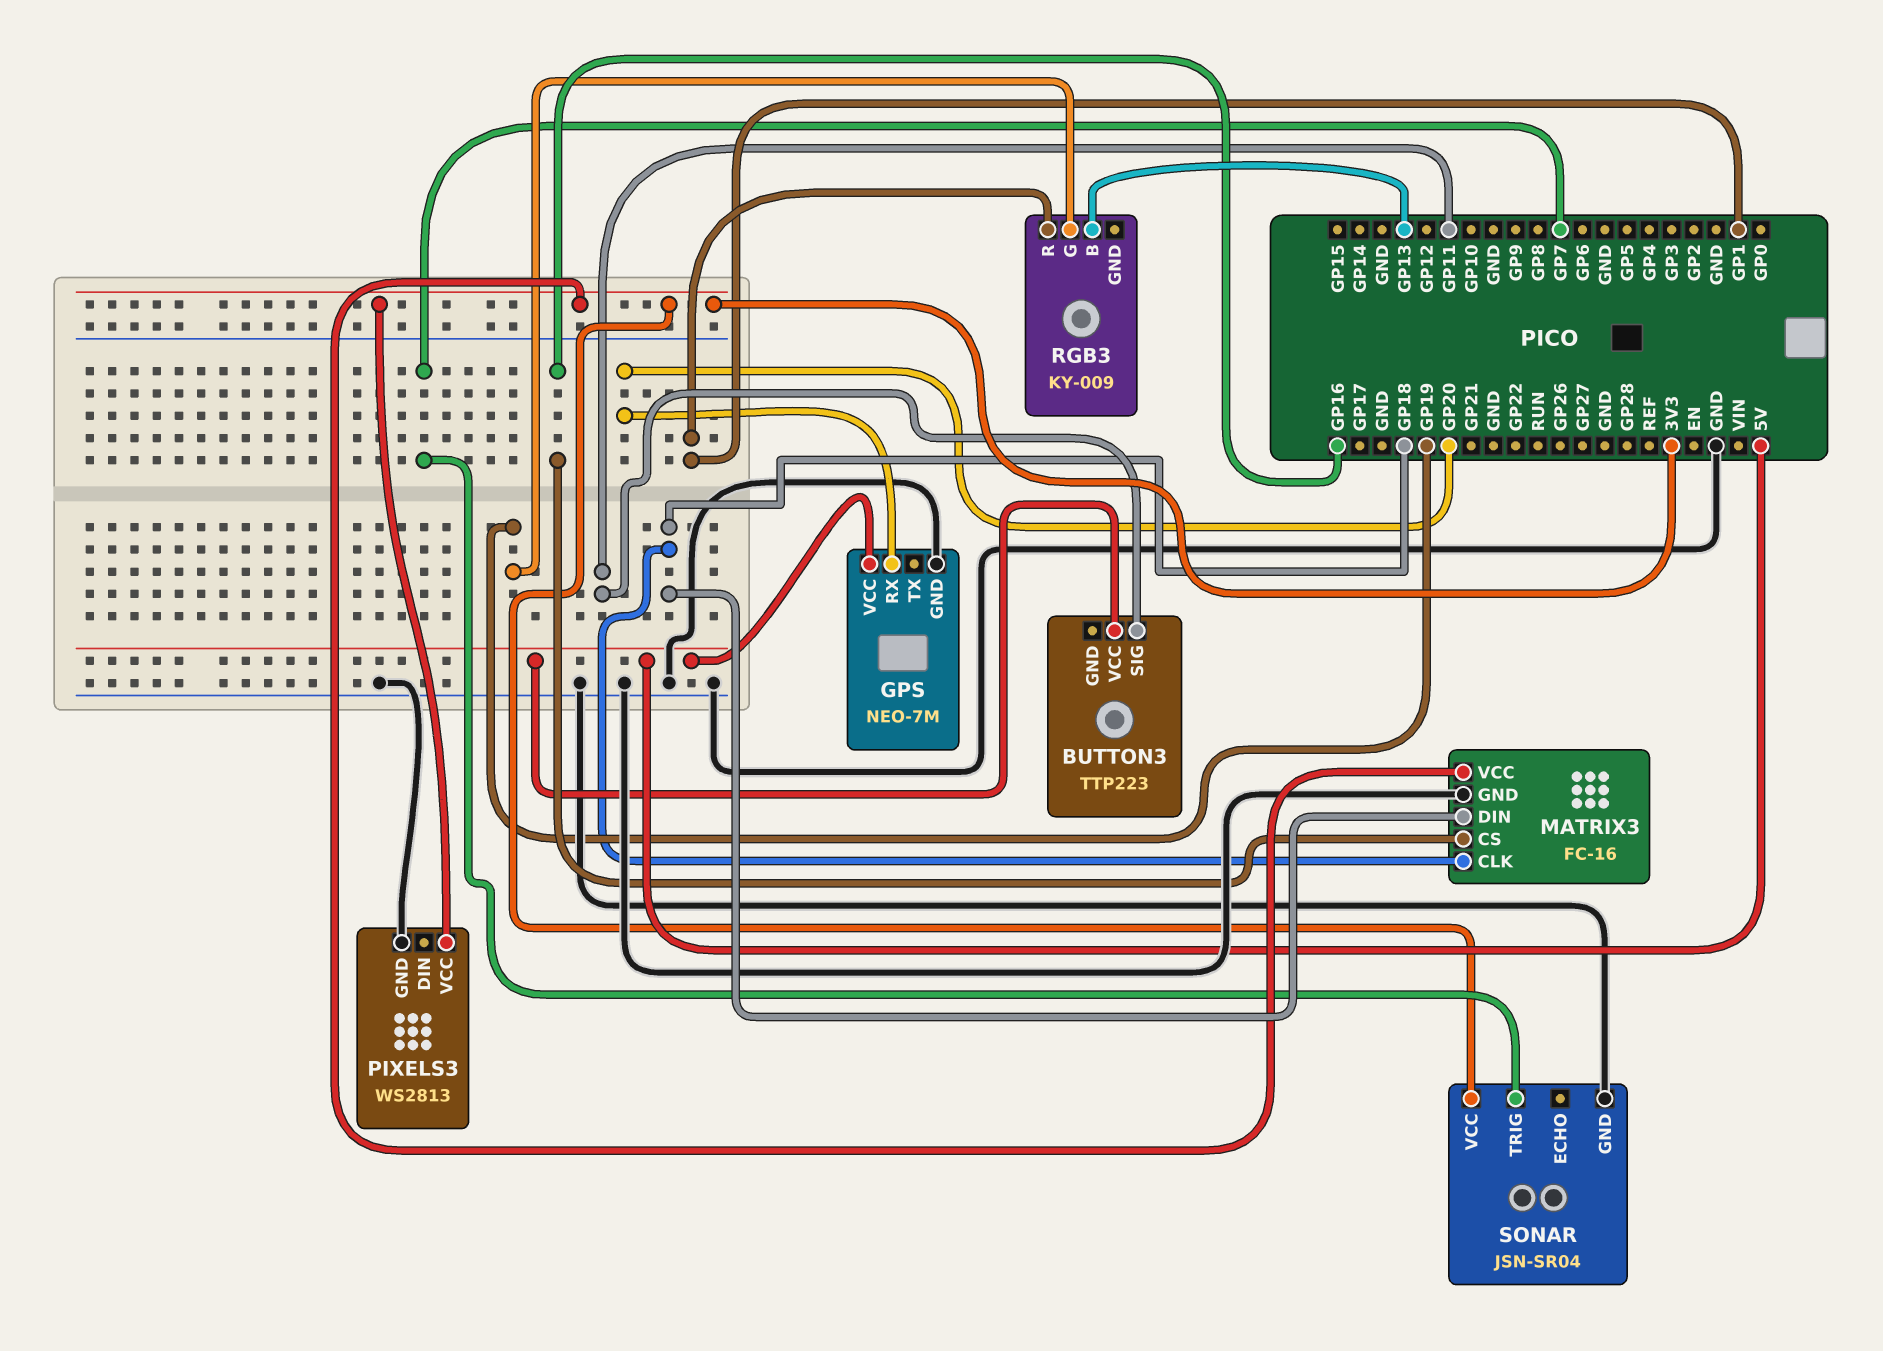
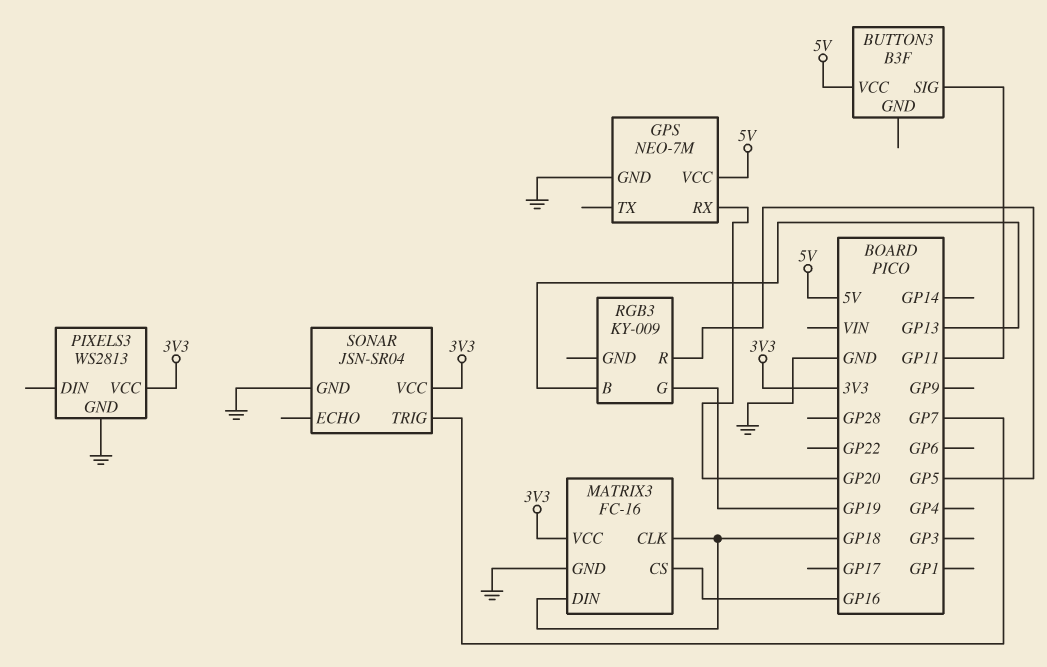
BUTTON3: TTP223 -> B3F
RGB3 pin R: GP1 -> GP5

